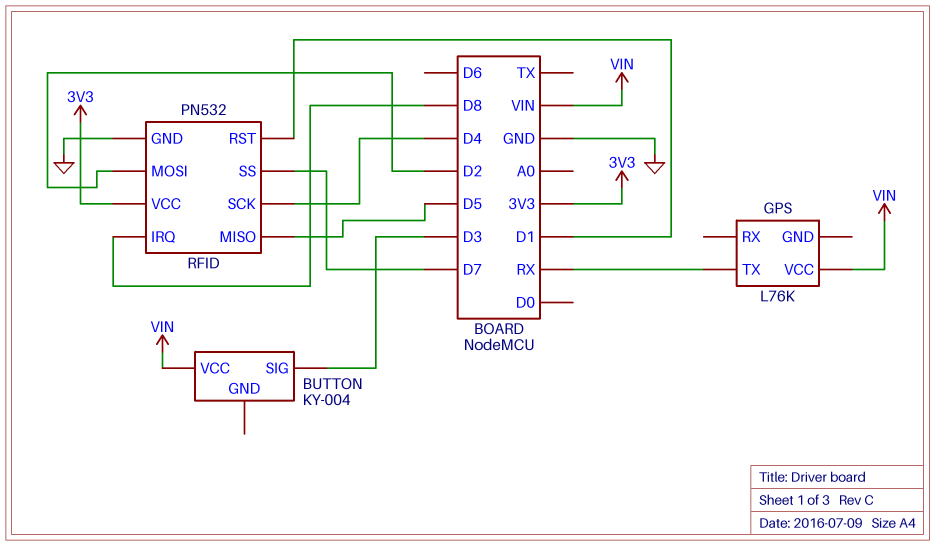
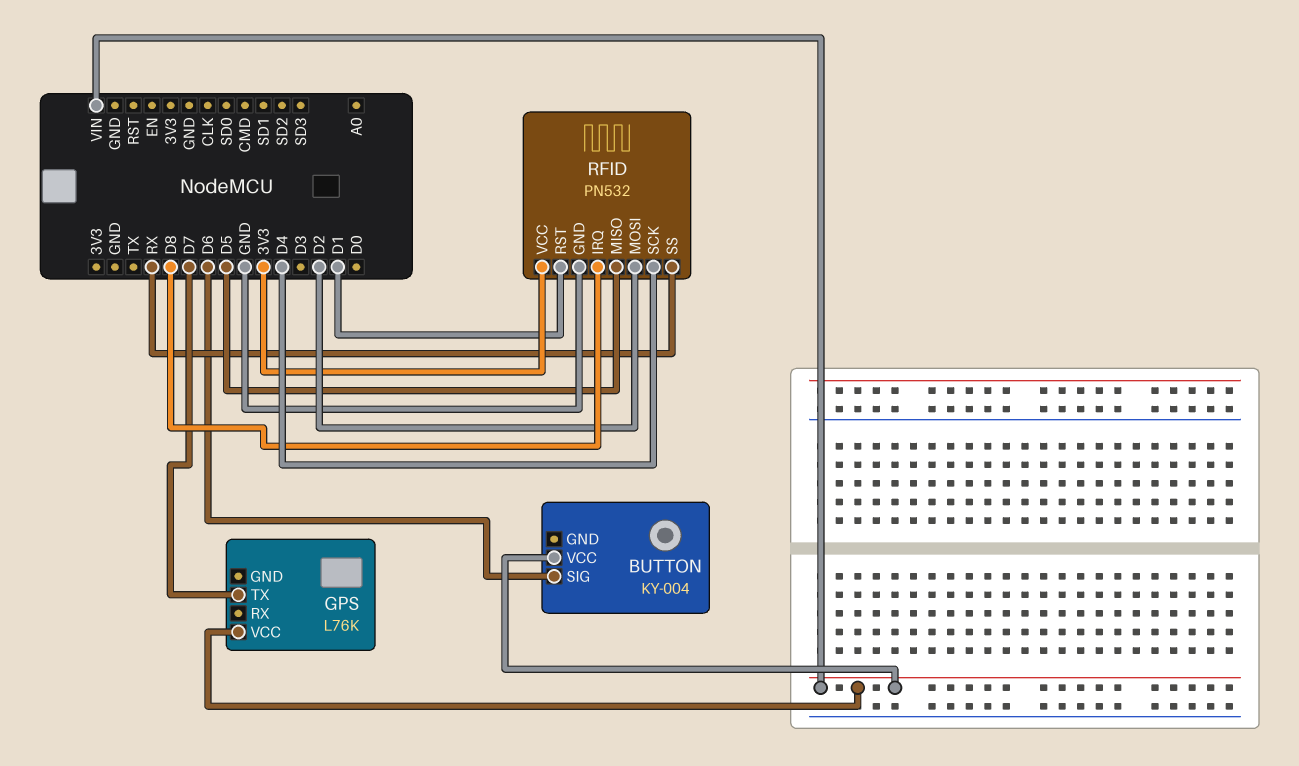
BUTTON pin SIG: D3 -> D6
GPS pin TX: RX -> D7
RFID pin SS: D7 -> RX

